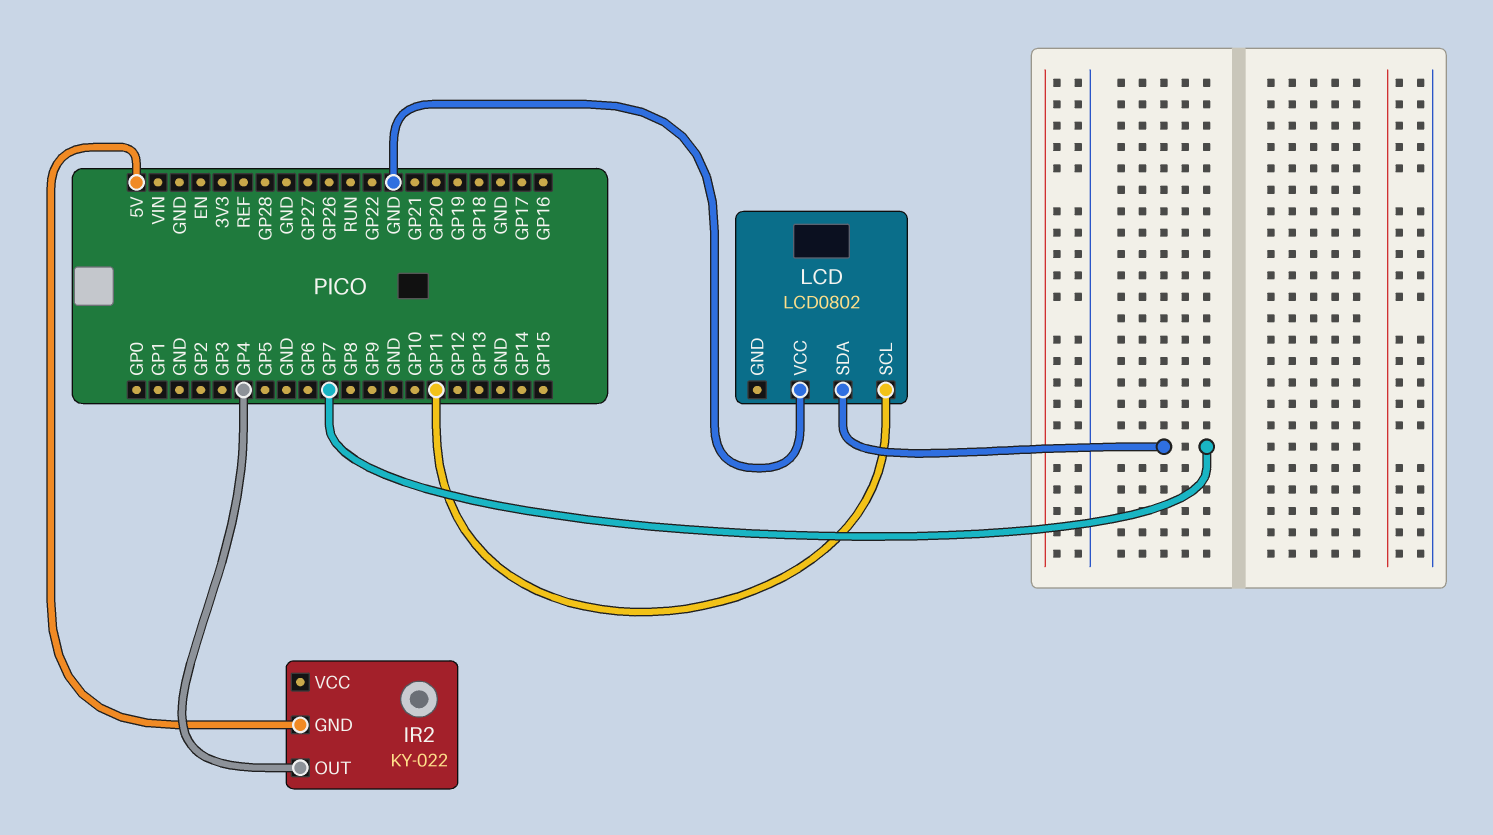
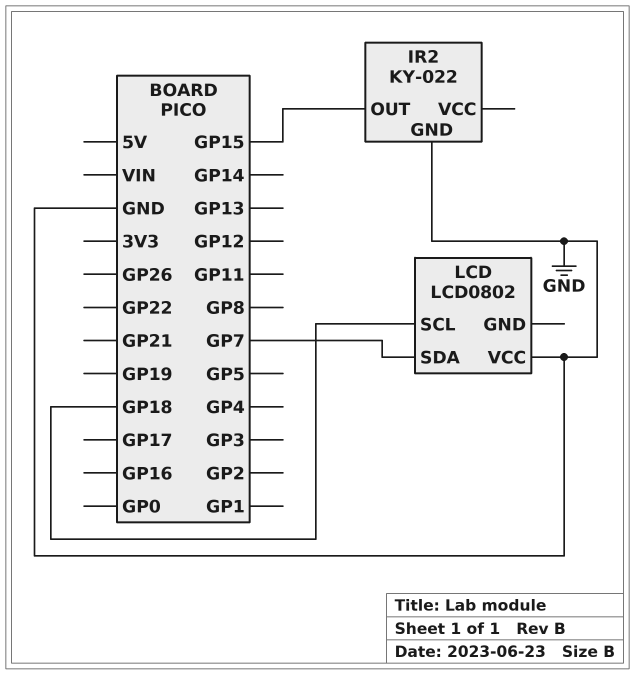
IR2 pin GND: 5V -> GND
IR2 pin OUT: GP4 -> GP15
LCD pin SCL: GP11 -> GP18

